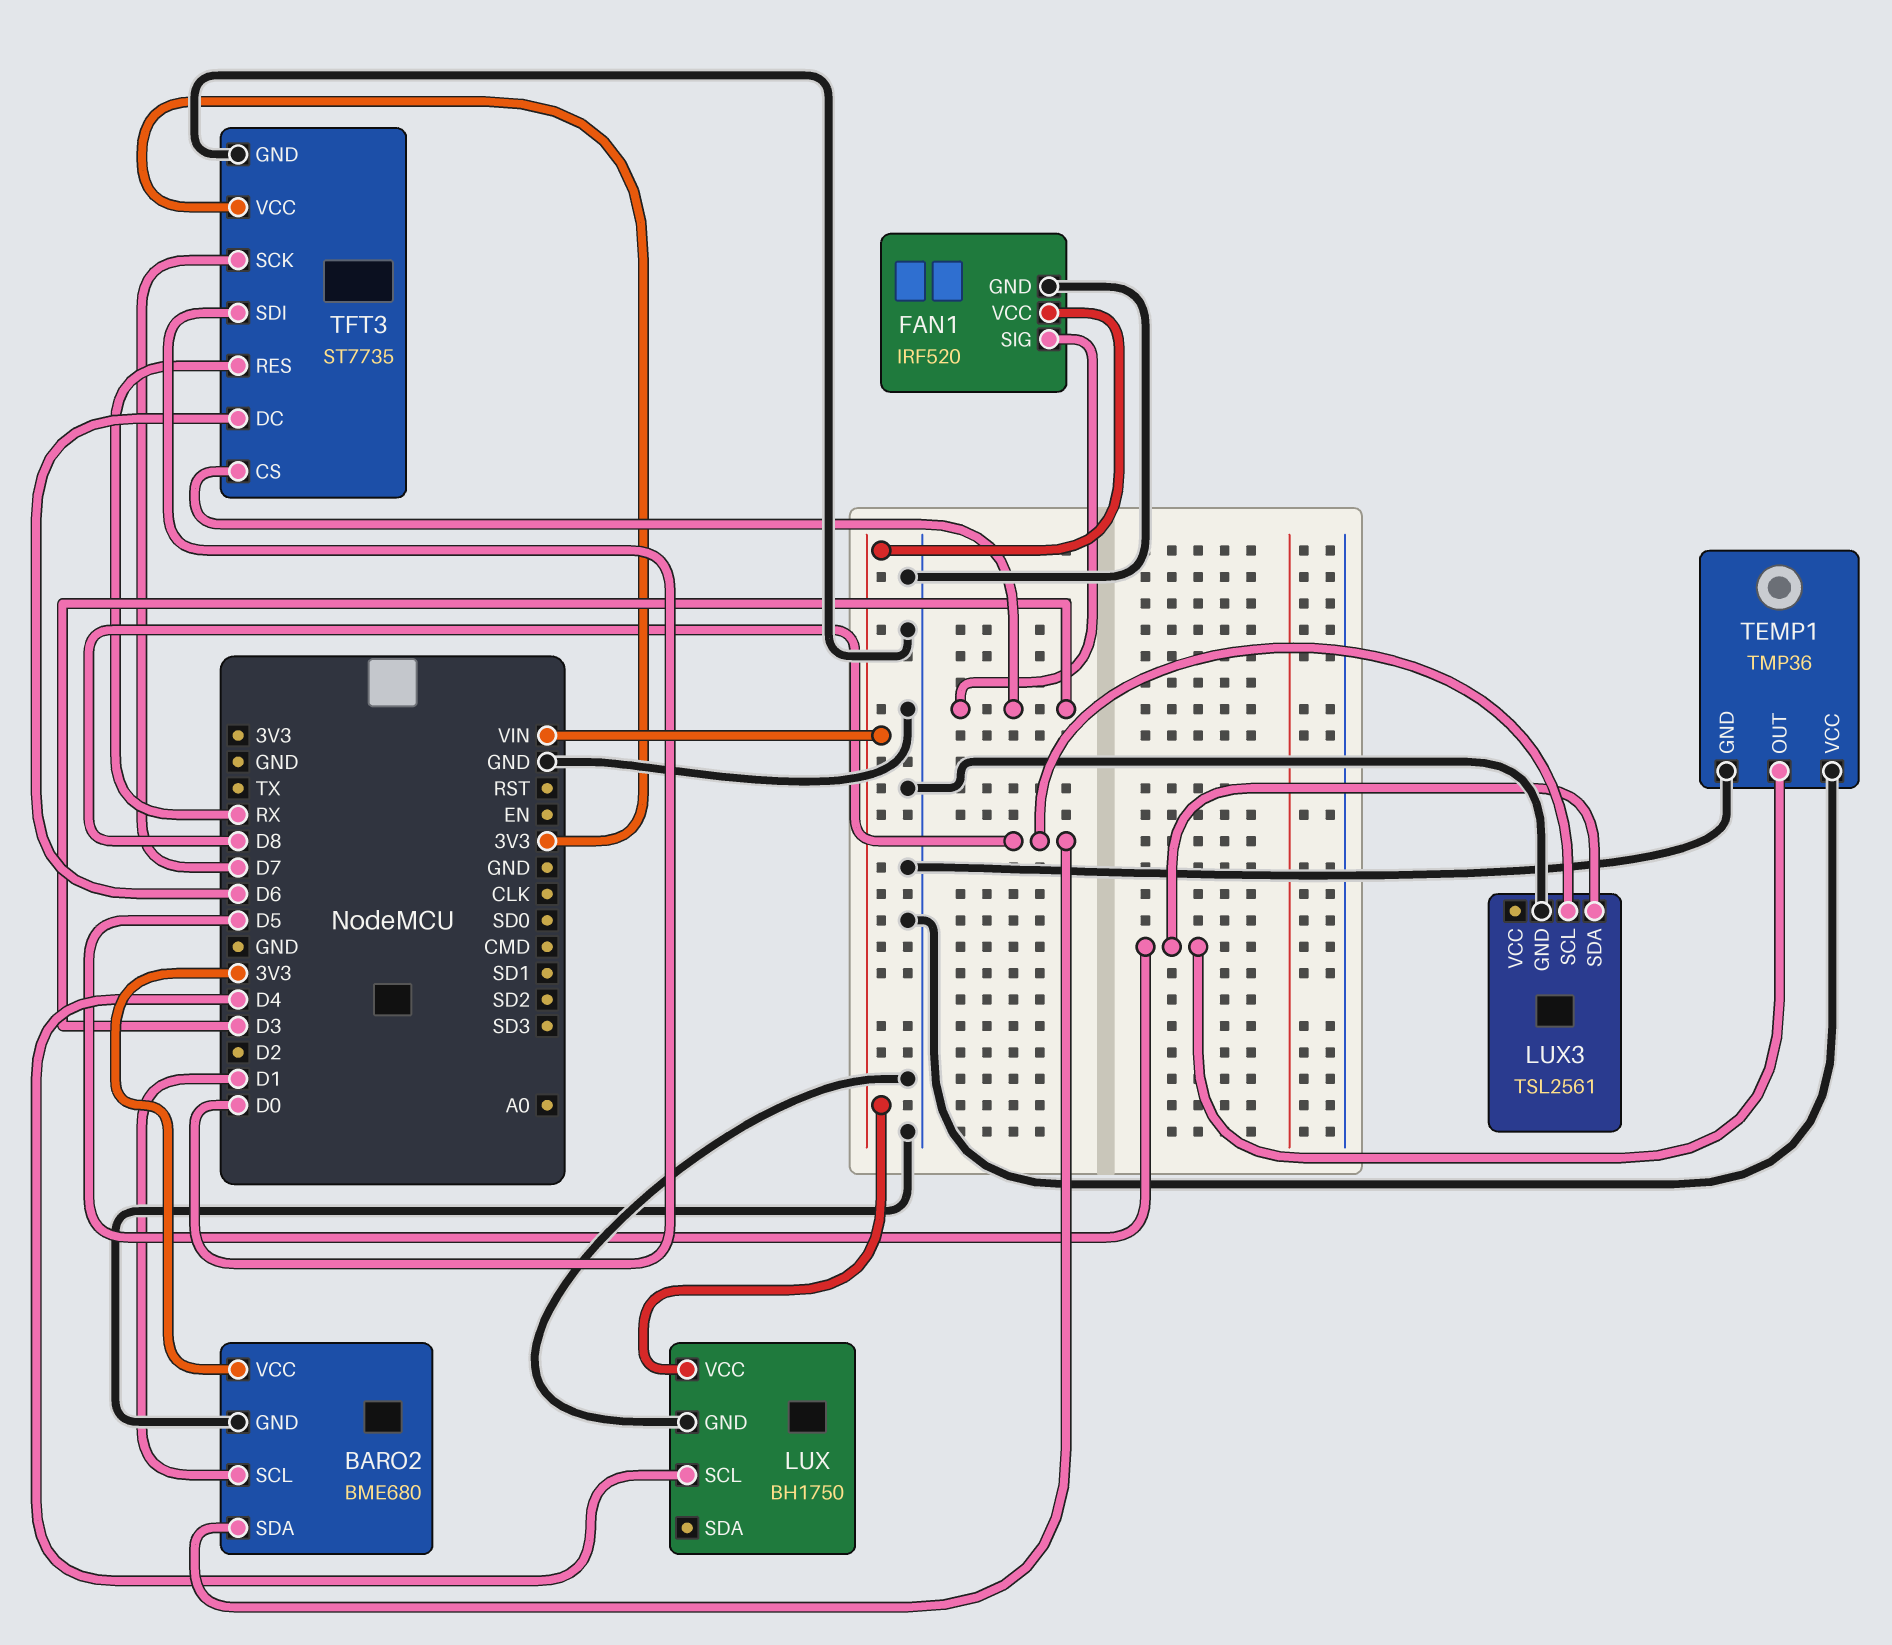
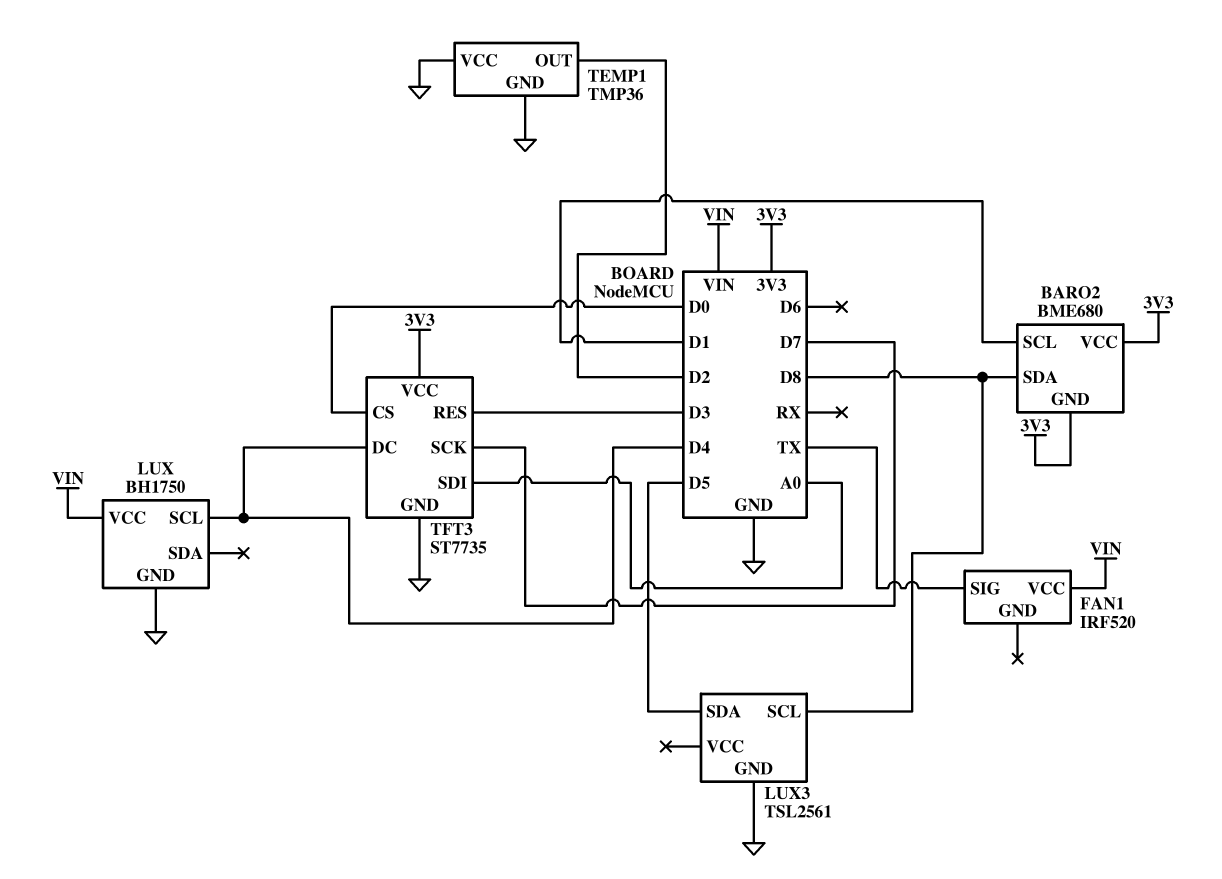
BARO2 pin GND: GND -> 3V3
FAN1 pin GND: GND -> none
FAN1 pin SIG: D3 -> TX
TEMP1 pin OUT: D5 -> D2
TFT3 pin CS: D3 -> D0
TFT3 pin DC: D6 -> D4
TFT3 pin RES: RX -> D3
TFT3 pin SDI: D0 -> A0

